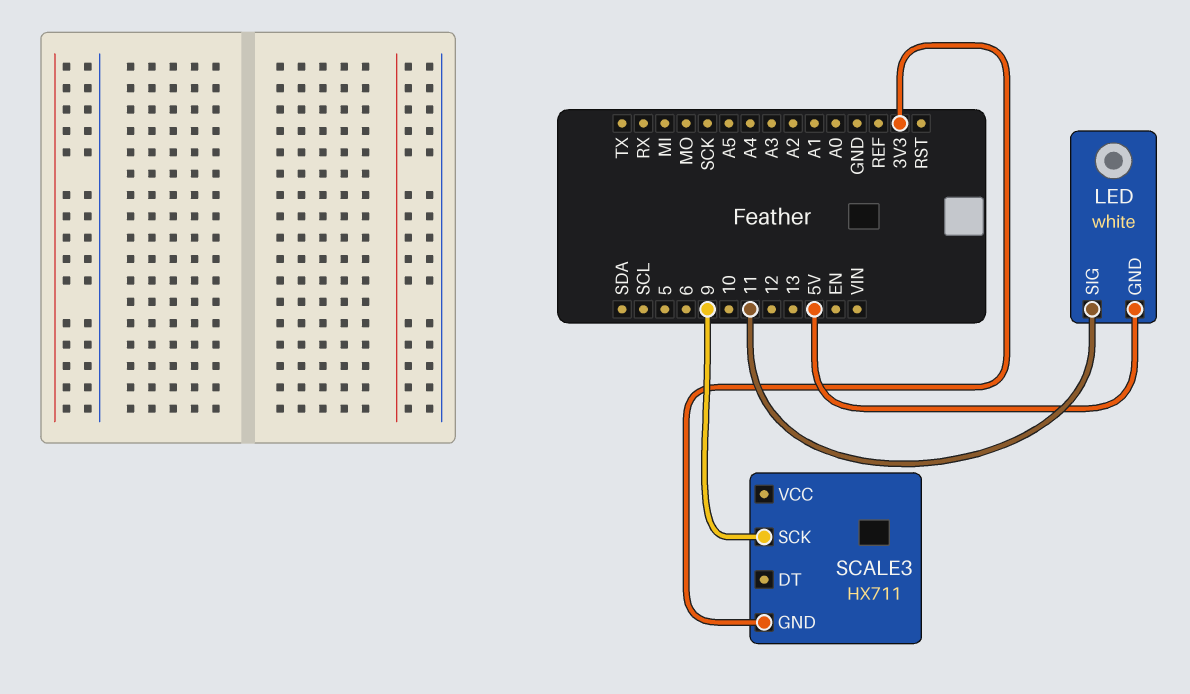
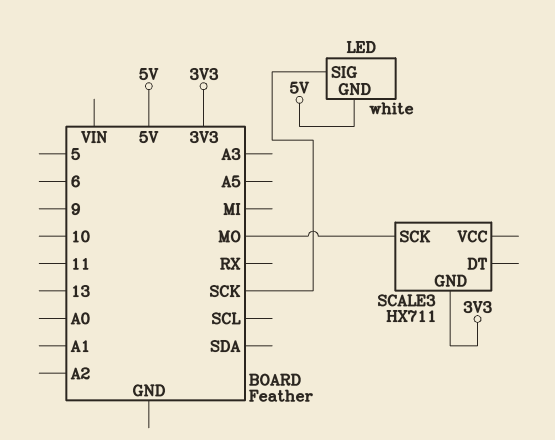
LED pin SIG: 11 -> SCK
SCALE3 pin SCK: 9 -> MO

